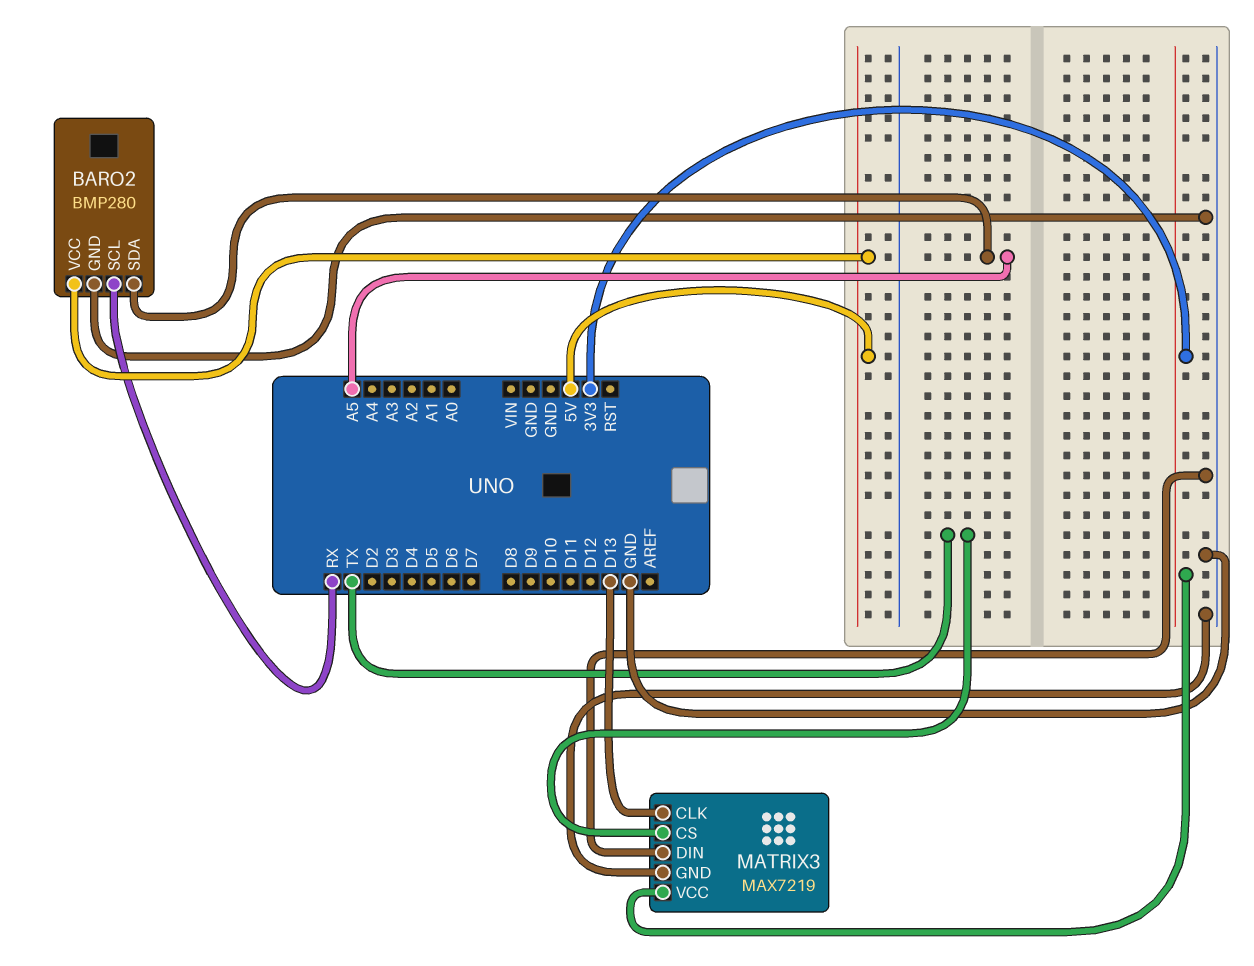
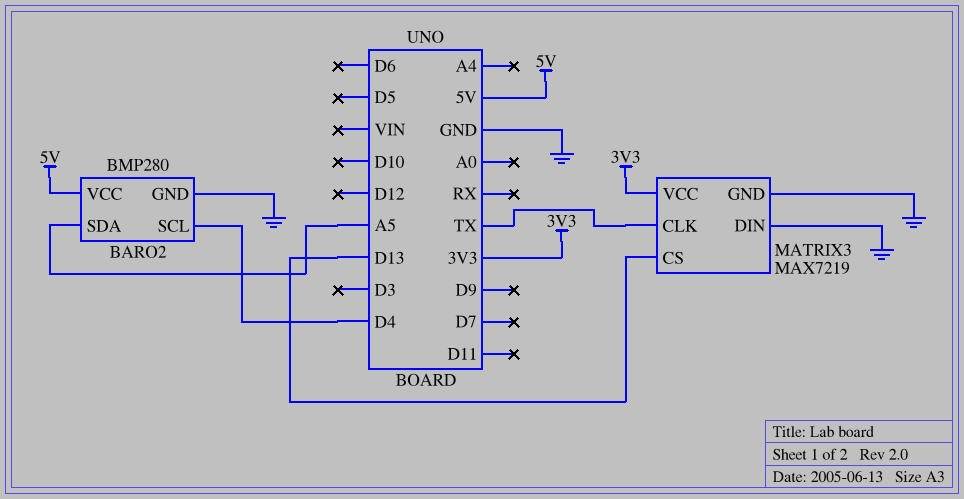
BARO2 pin SCL: RX -> D4
MATRIX3 pin CLK: D13 -> TX
MATRIX3 pin CS: TX -> D13

